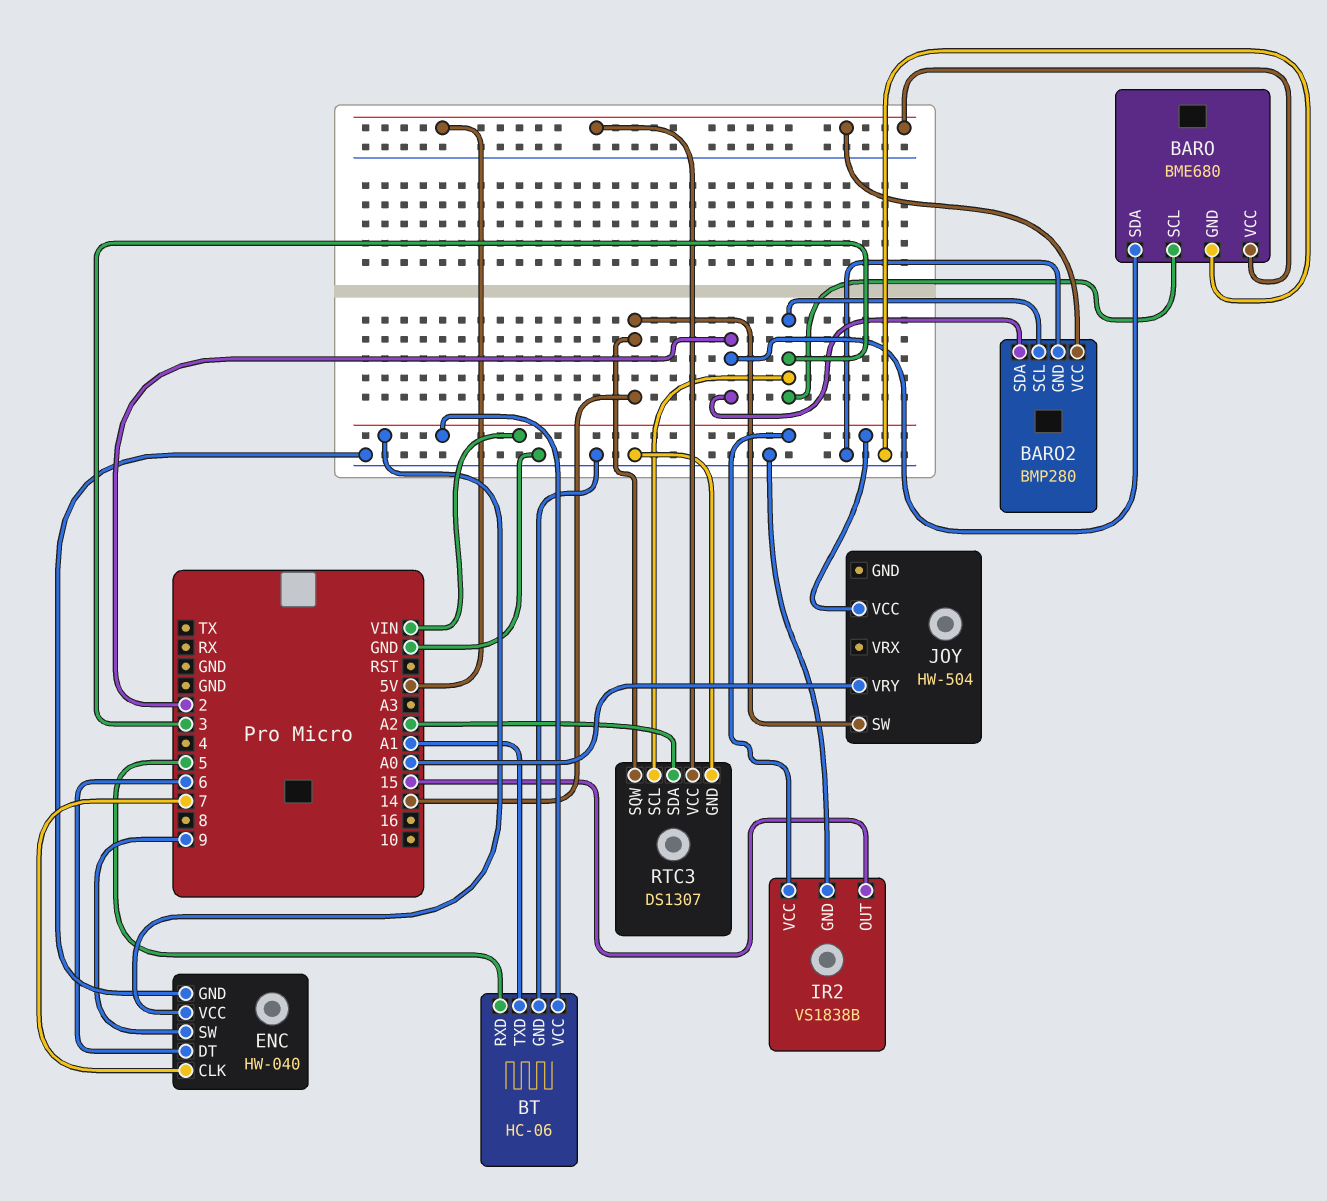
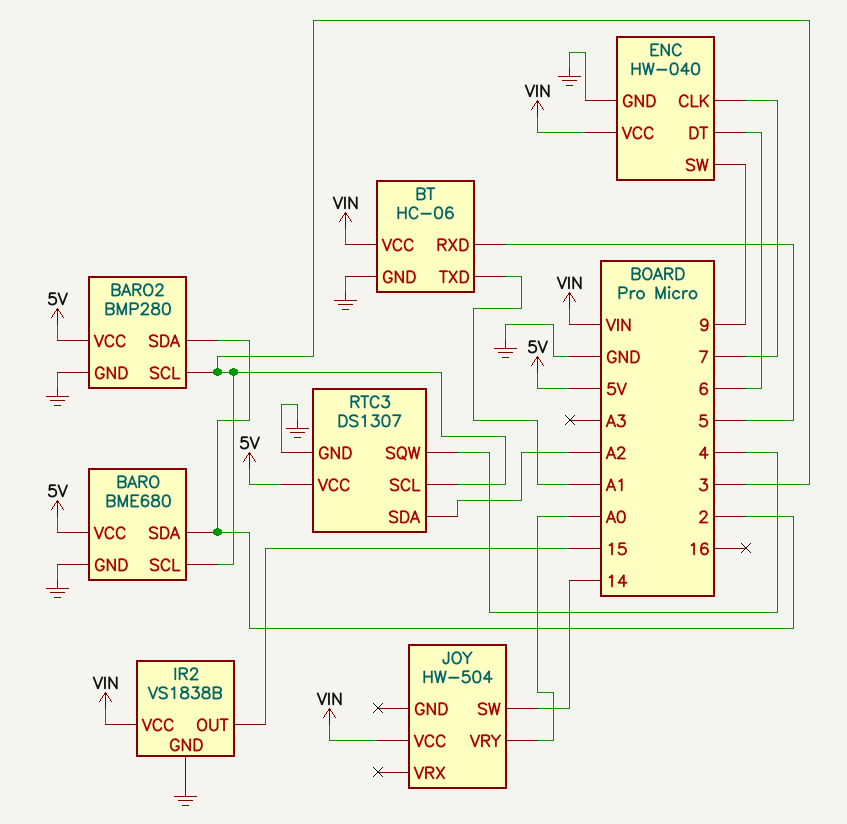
RTC3 pin SQW: 14 -> 4

